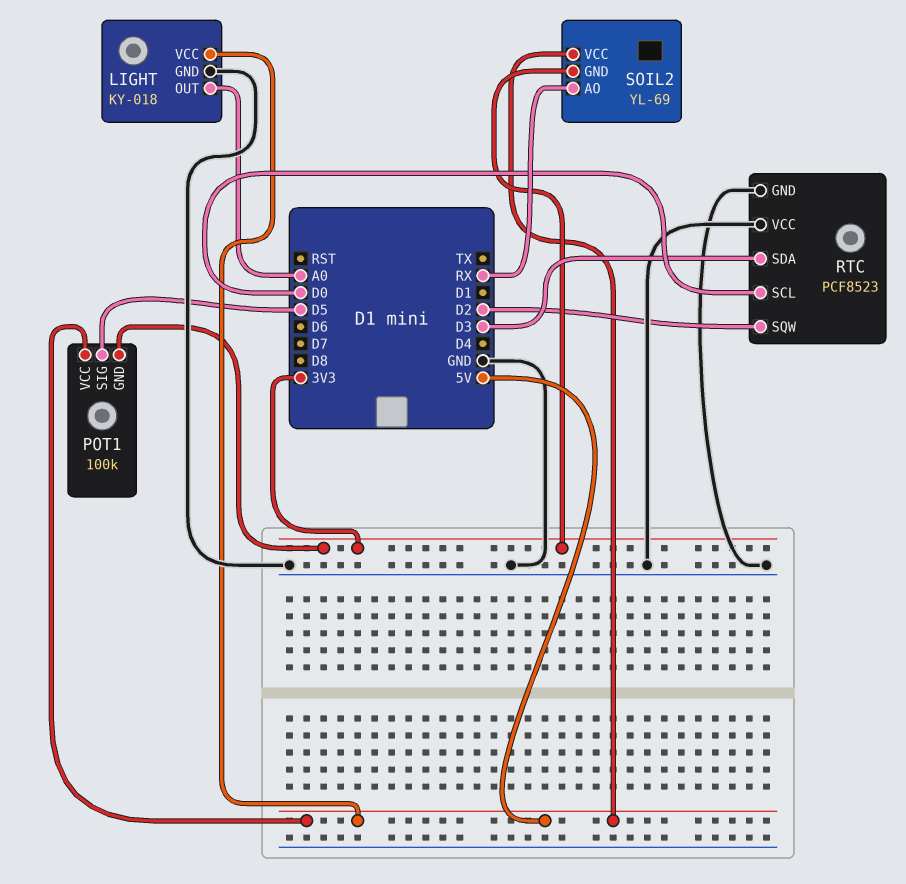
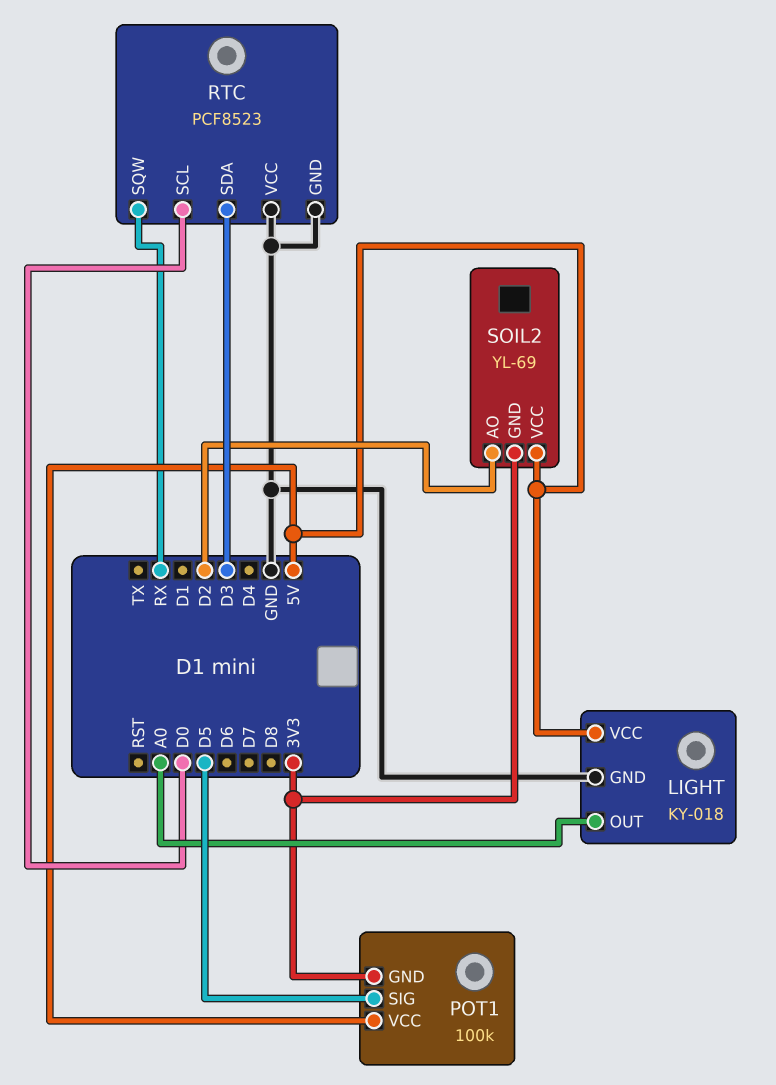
RTC pin SQW: D2 -> RX
SOIL2 pin AO: RX -> D2

